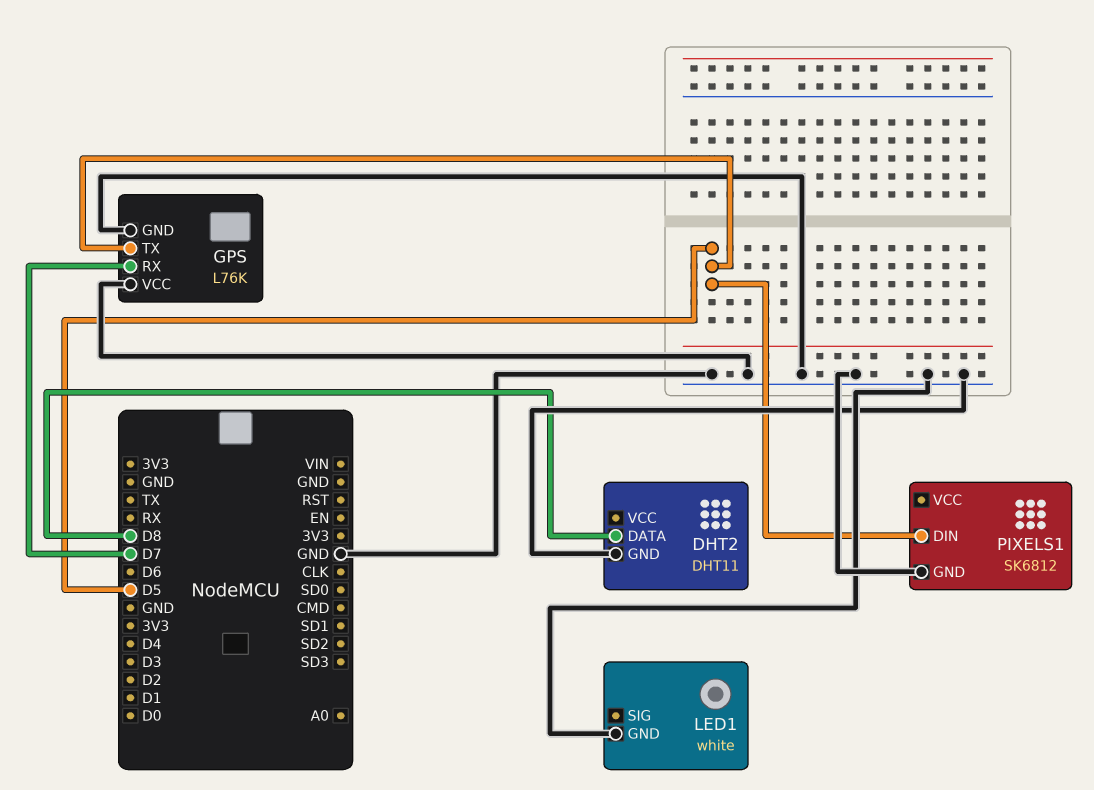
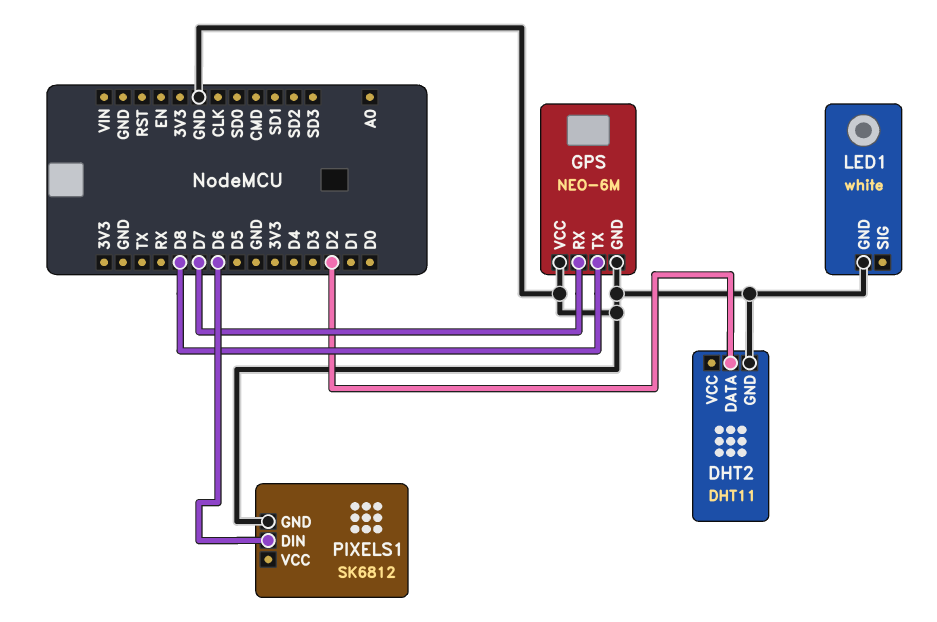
DHT2 pin DATA: D8 -> D2
GPS: L76K -> NEO-6M
GPS pin TX: D5 -> D8
PIXELS1 pin DIN: D5 -> D6

